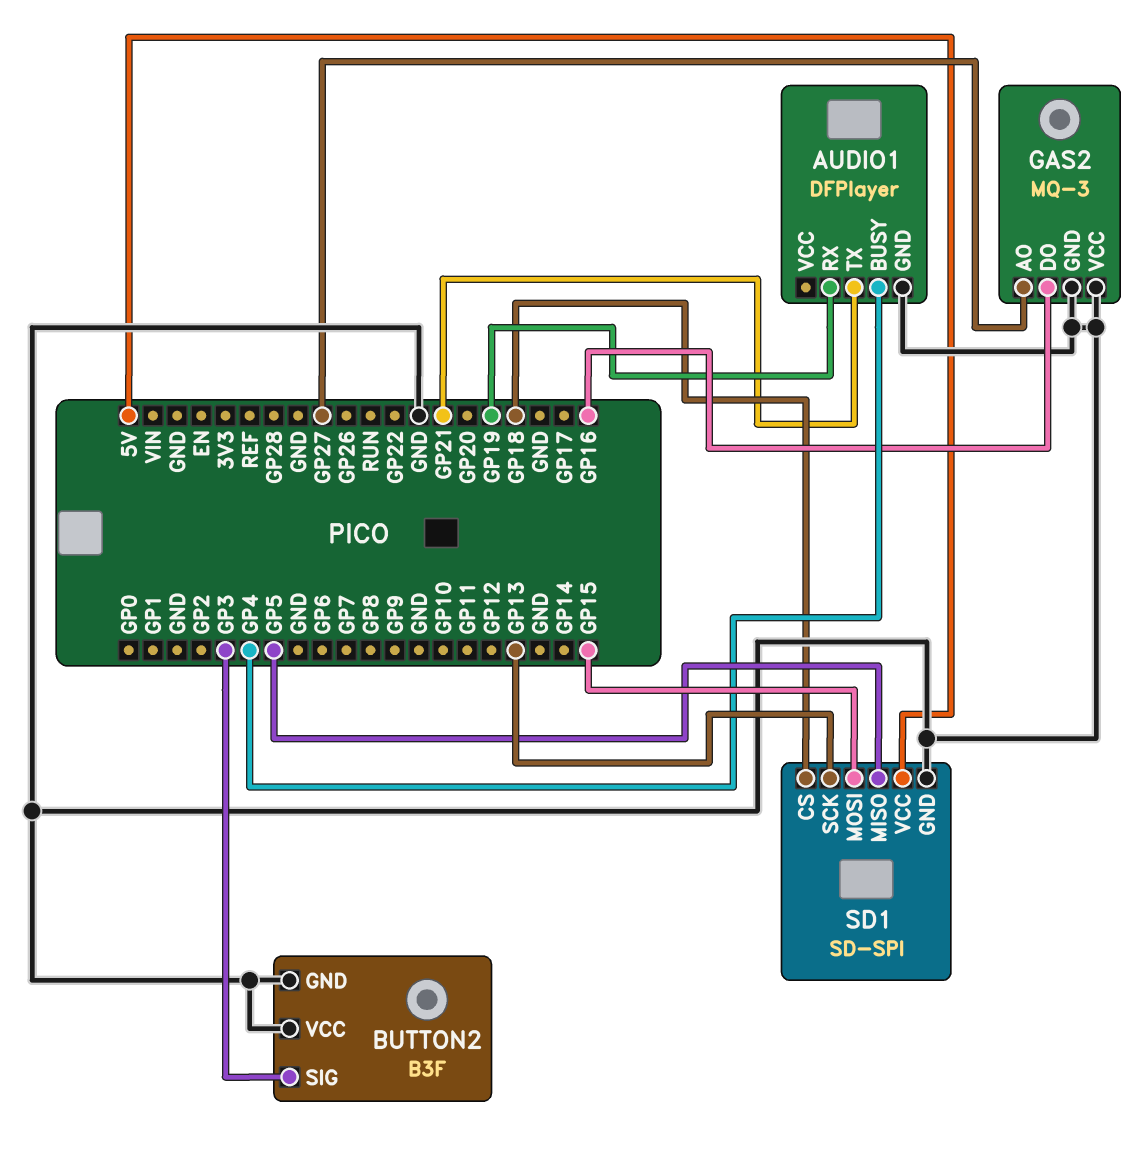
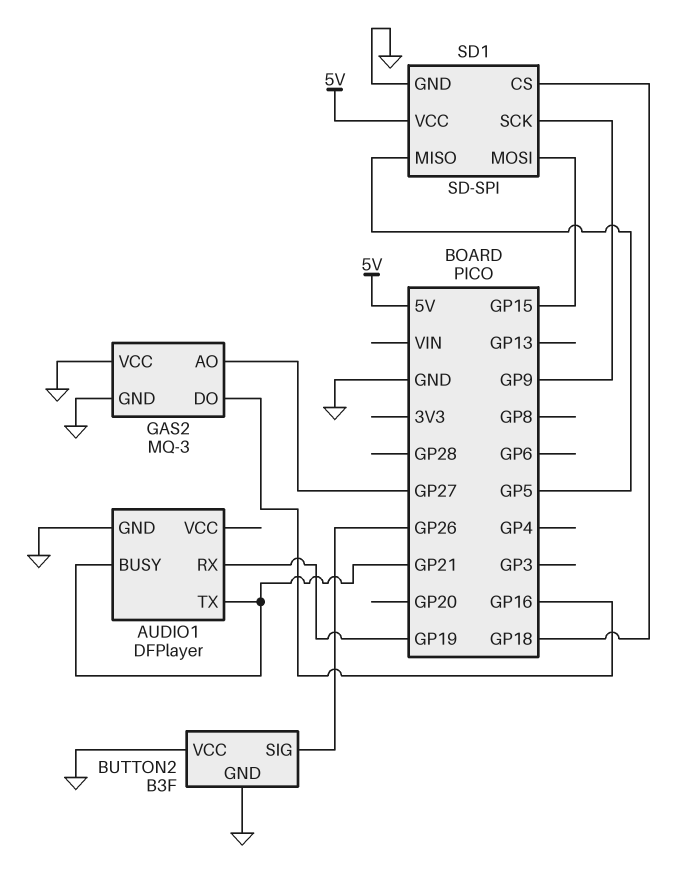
AUDIO1 pin BUSY: GP4 -> GP21
BUTTON2 pin SIG: GP3 -> GP26
SD1 pin SCK: GP13 -> GP9

